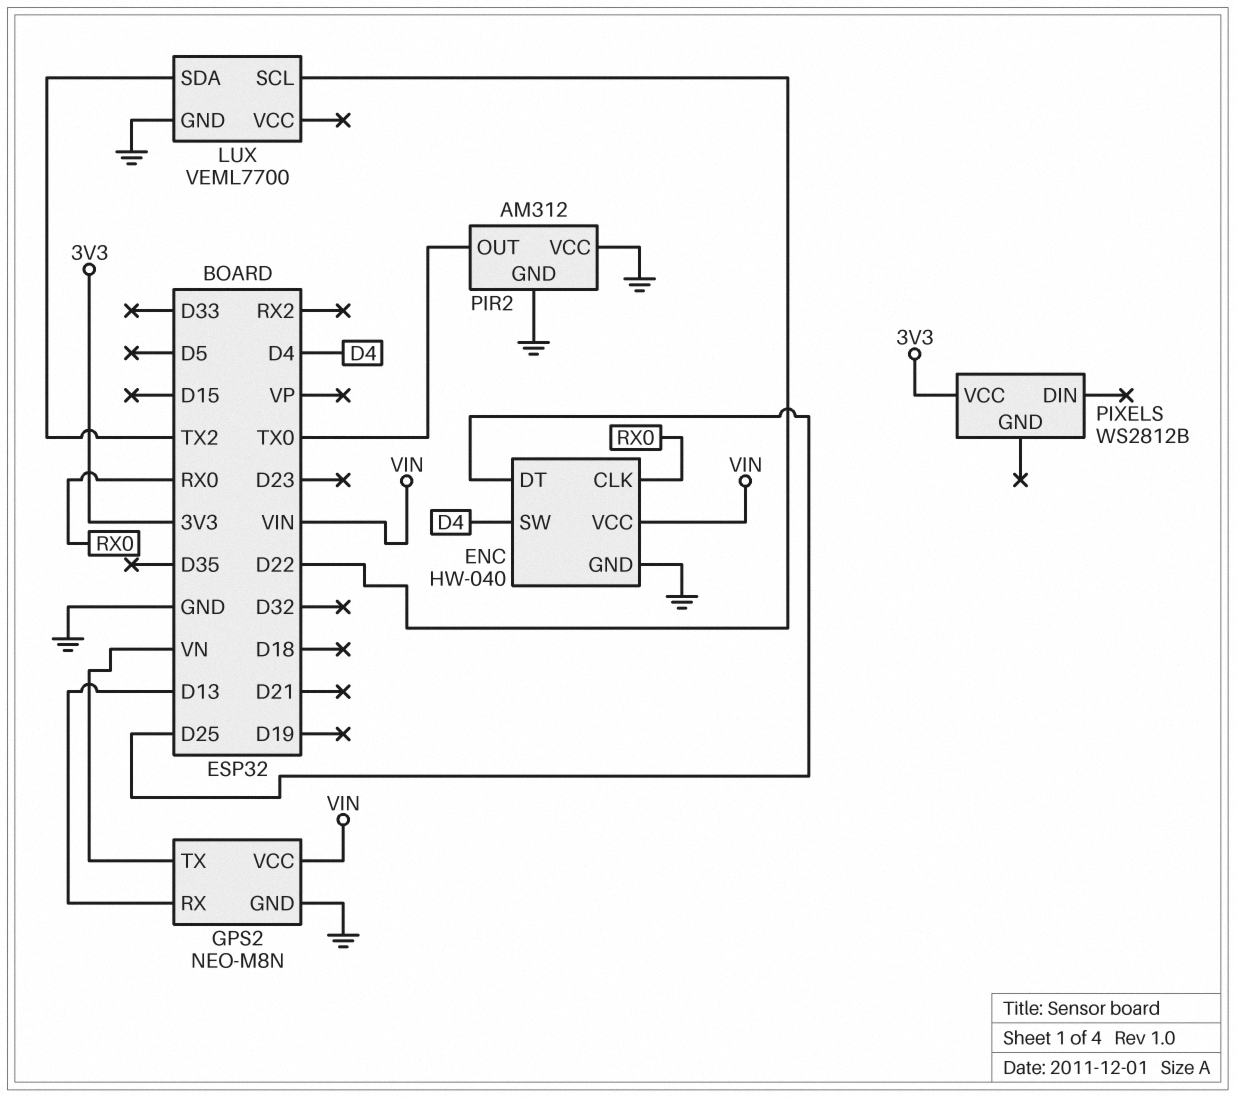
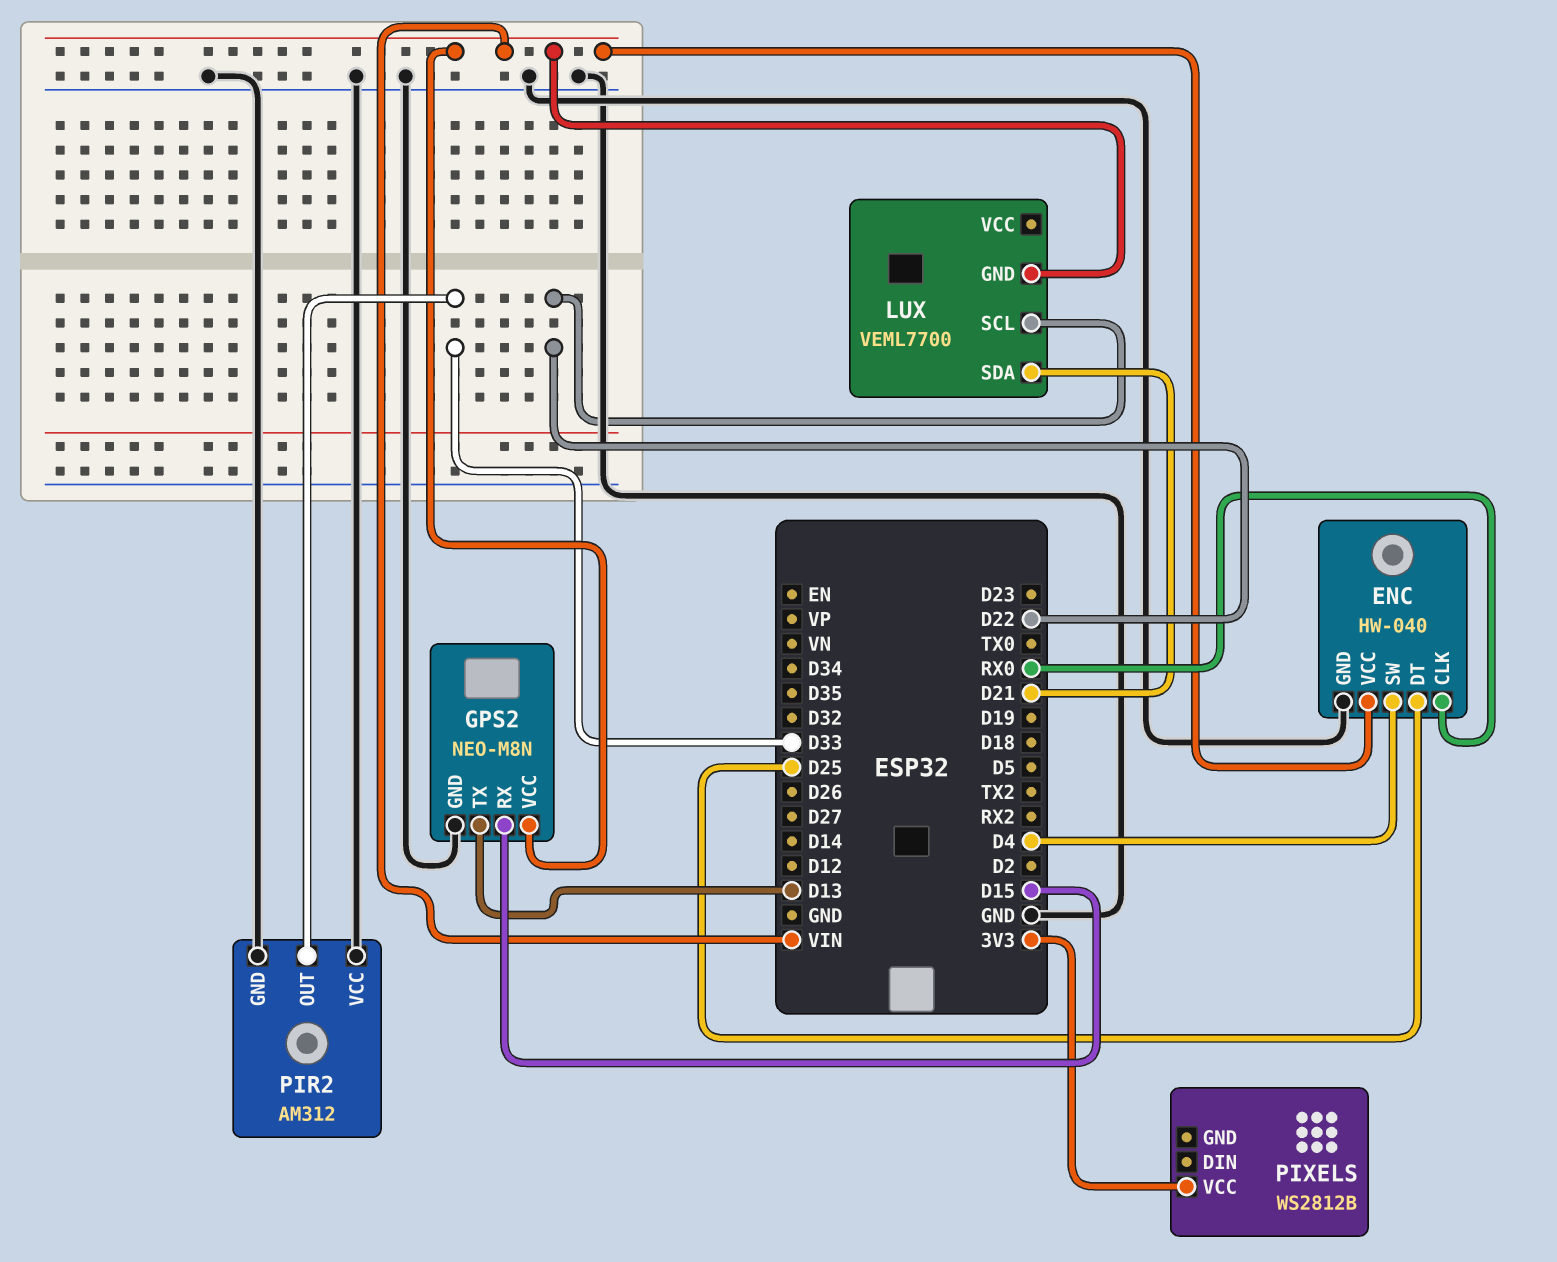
GPS2 pin RX: D13 -> D15
GPS2 pin TX: VN -> D13
LUX pin GND: GND -> VIN
LUX pin SDA: TX2 -> D21
PIR2 pin OUT: TX0 -> D33

